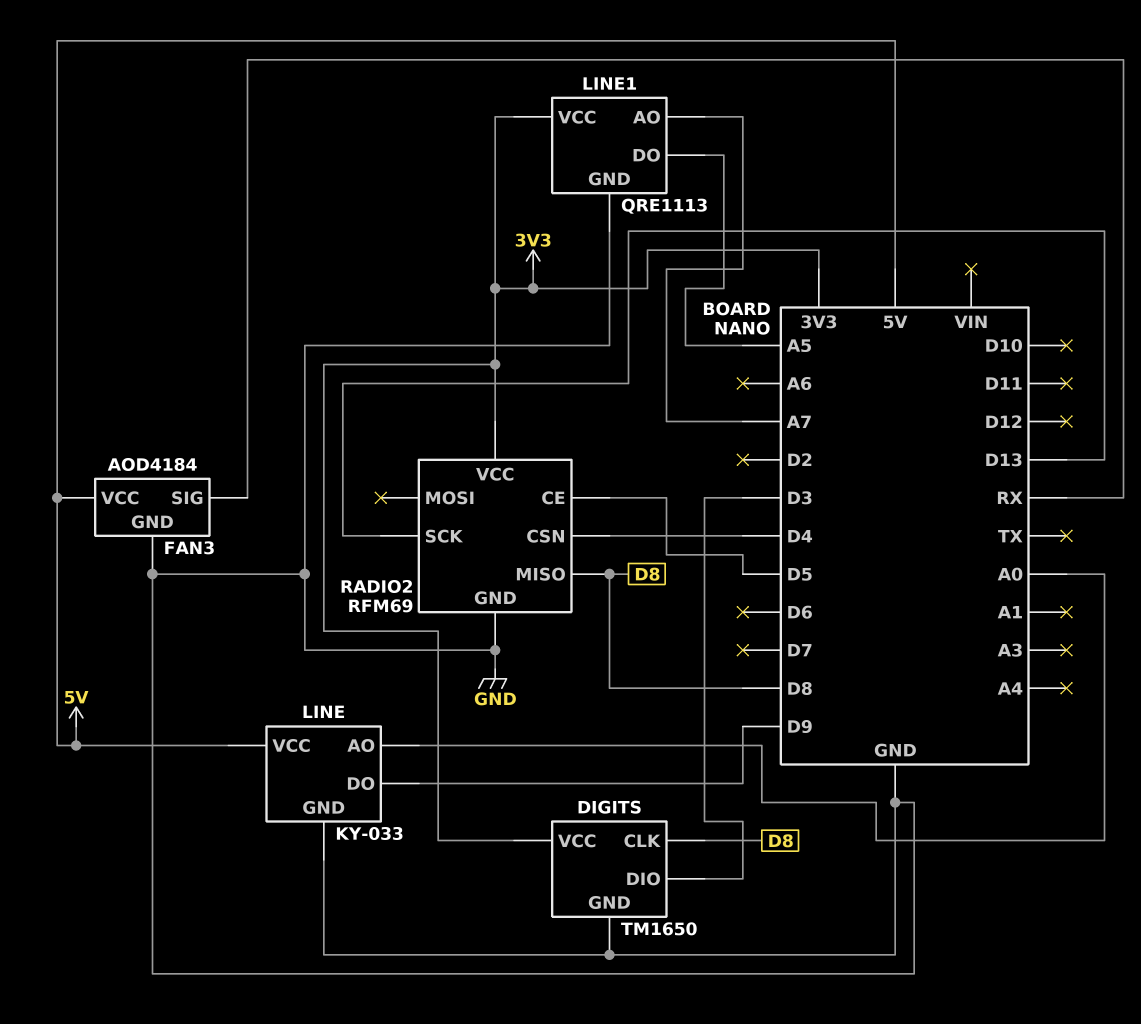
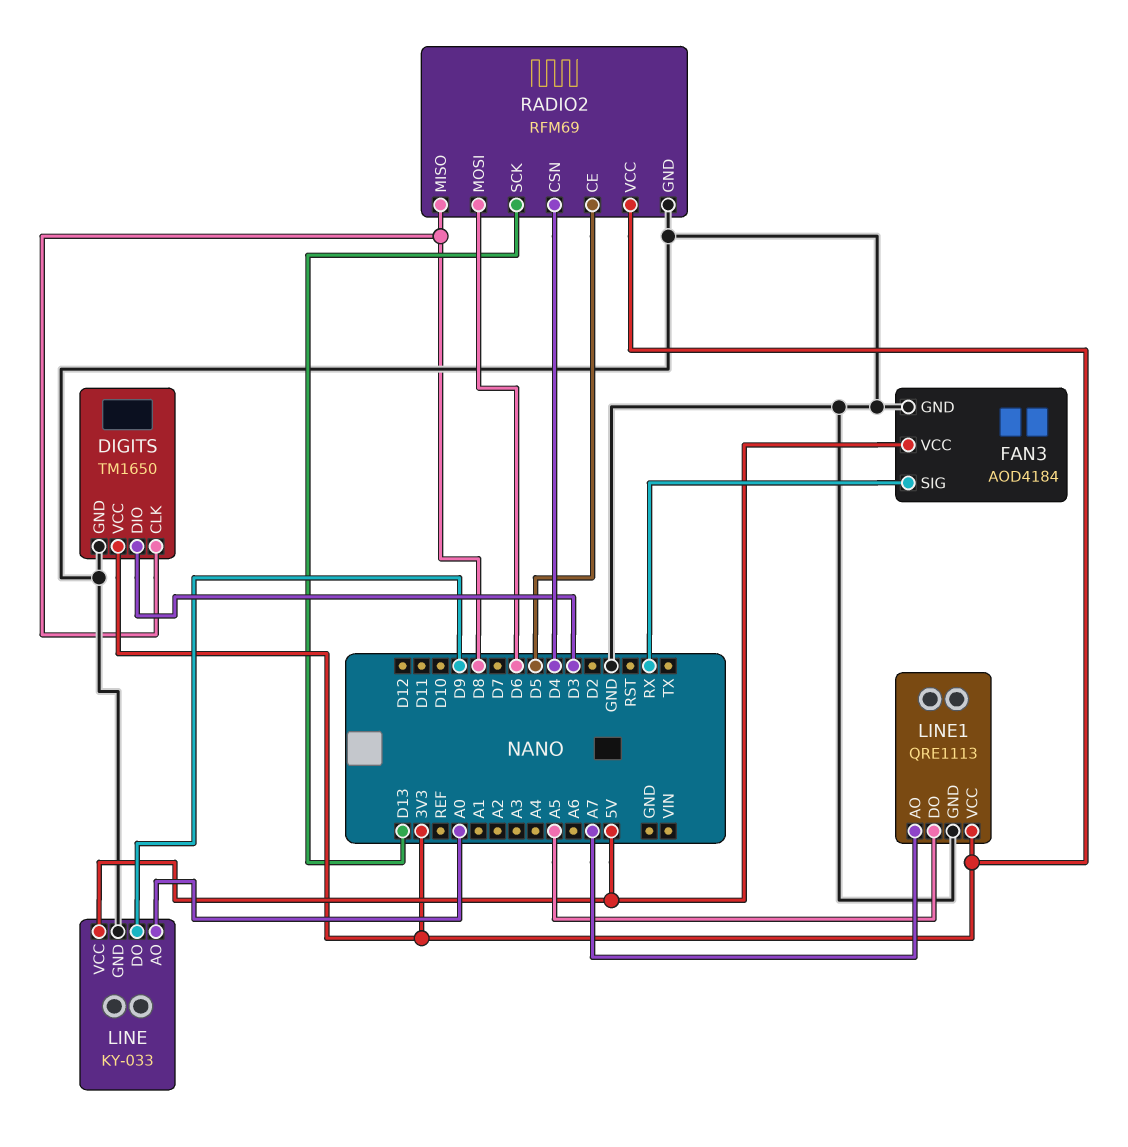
RADIO2 pin MOSI: none -> D6

